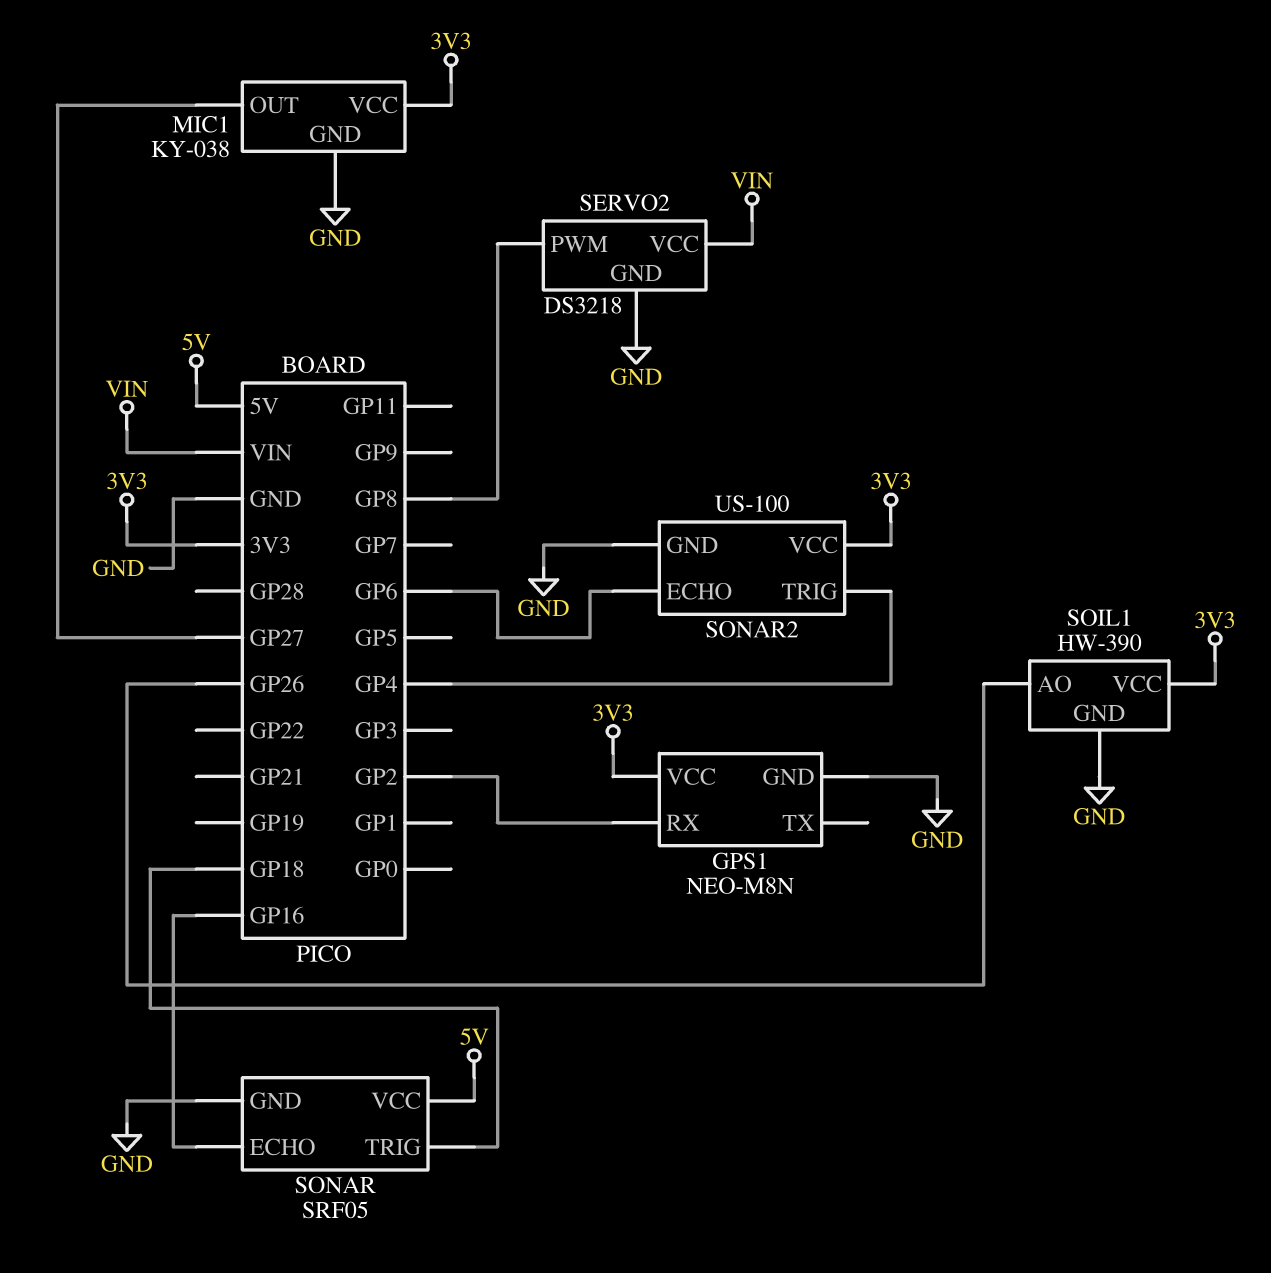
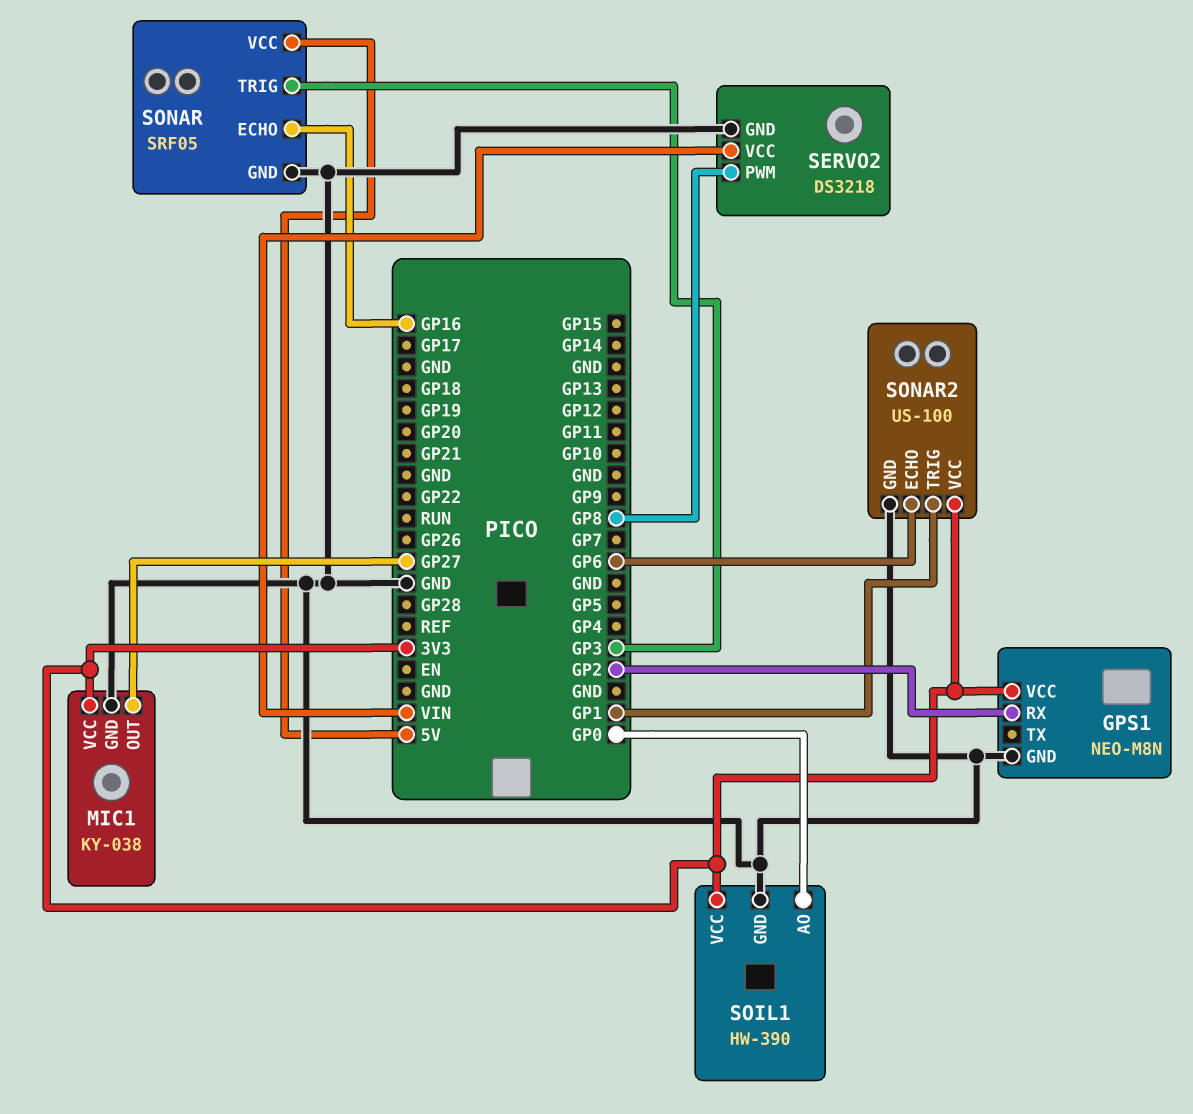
SOIL1 pin AO: GP26 -> GP0
SONAR pin TRIG: GP18 -> GP3
SONAR2 pin TRIG: GP4 -> GP1

